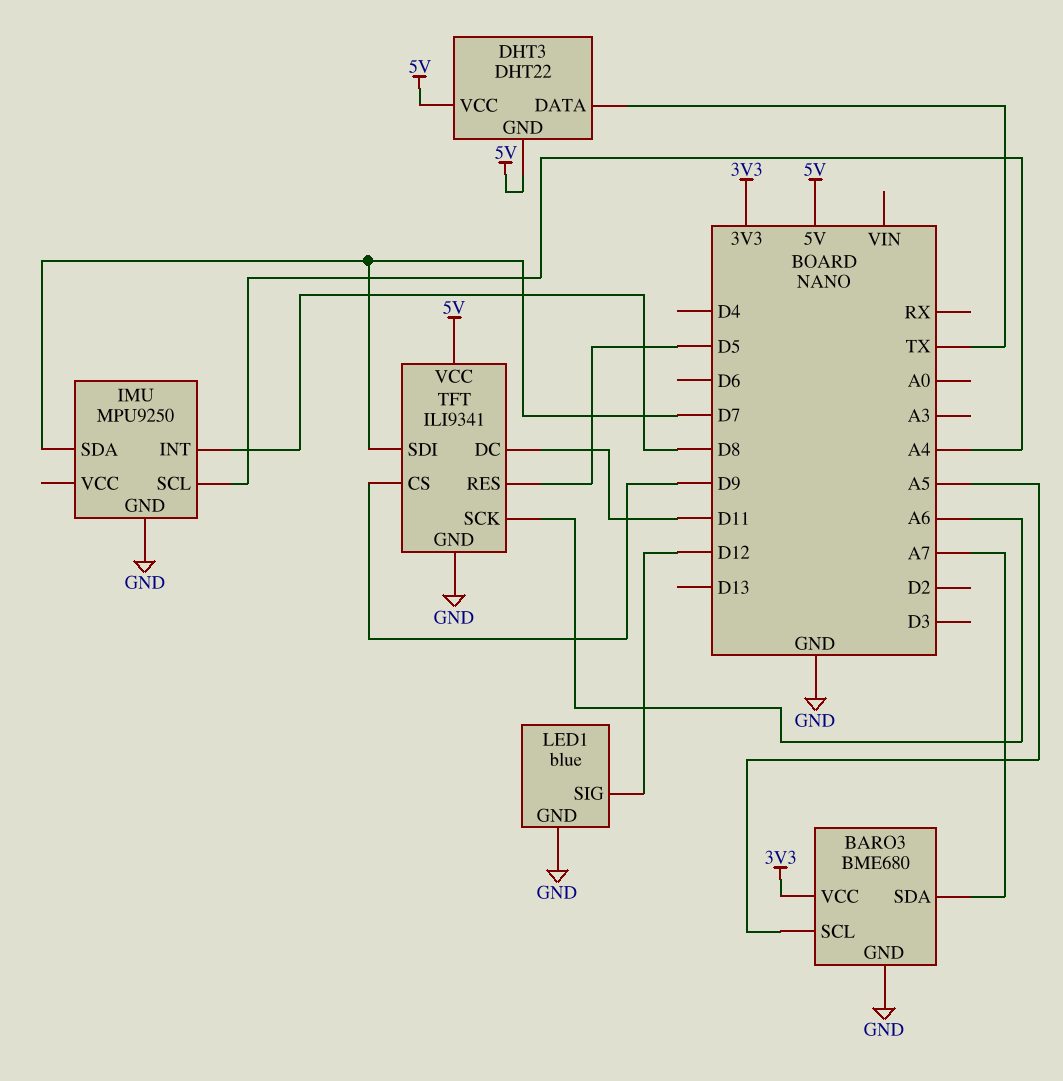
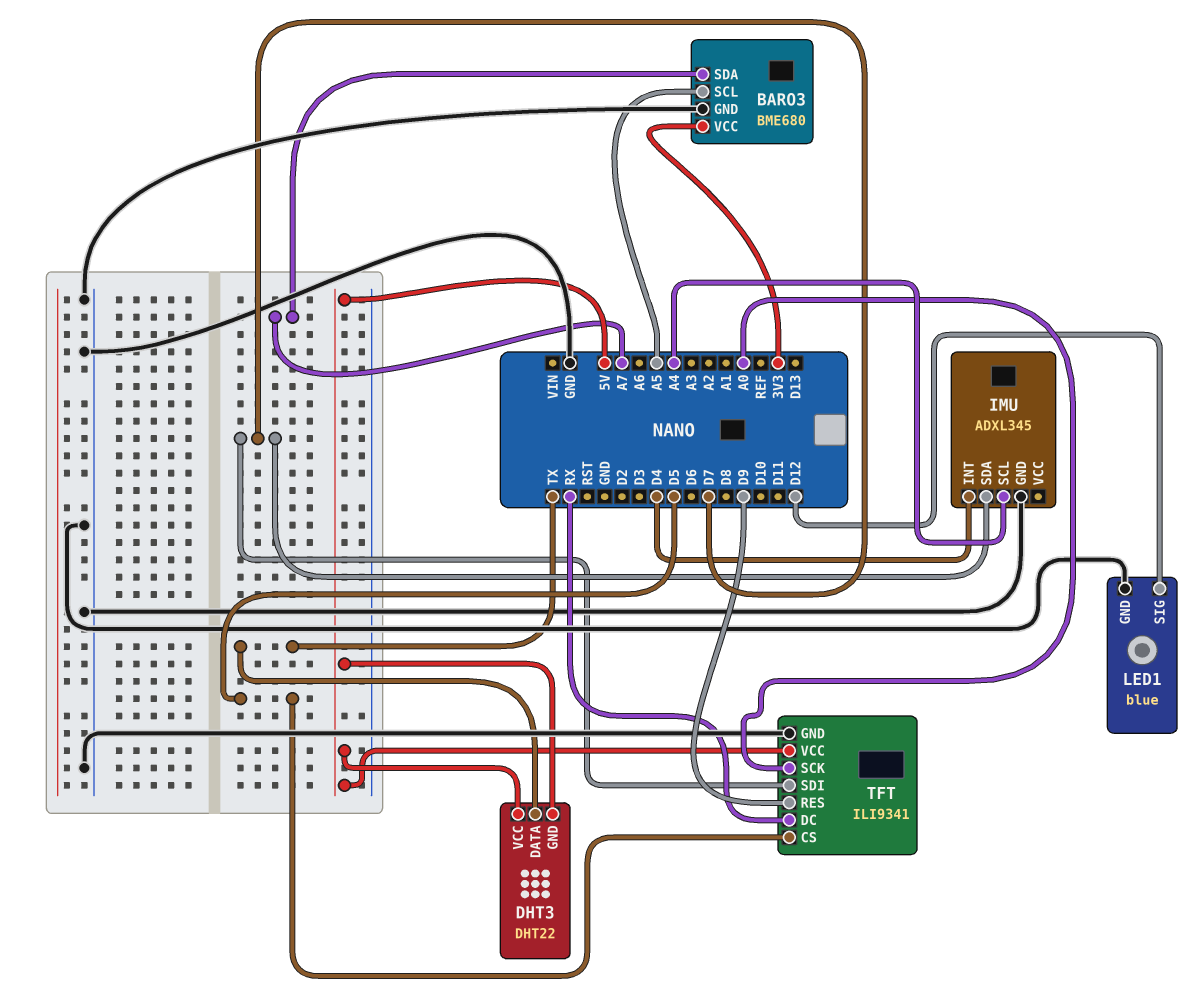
IMU: MPU9250 -> ADXL345
IMU pin INT: D8 -> D4
TFT pin CS: D9 -> D5
TFT pin DC: D11 -> RX
TFT pin RES: D5 -> D9
TFT pin SCK: A6 -> A0

